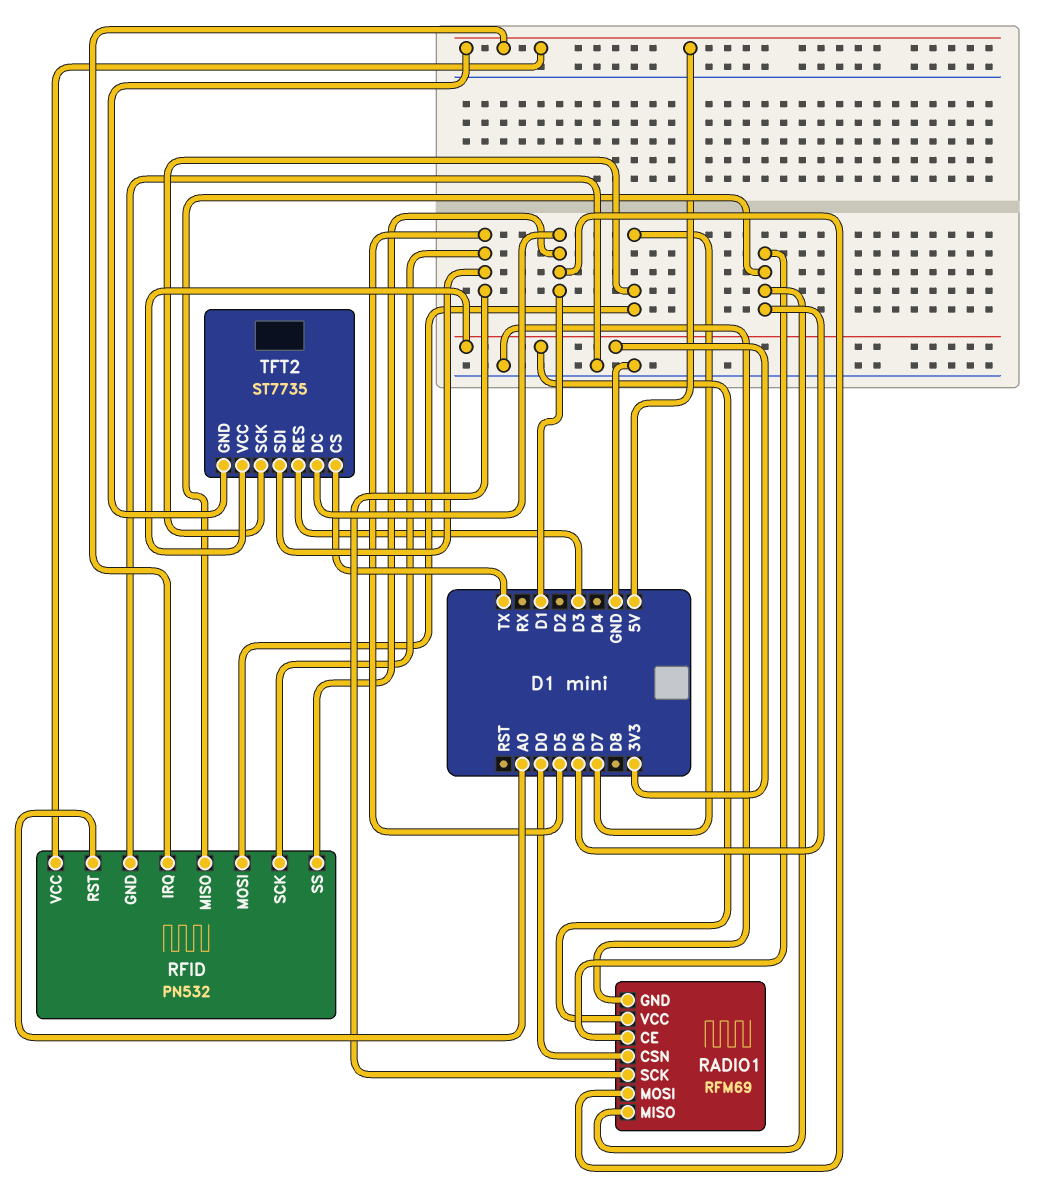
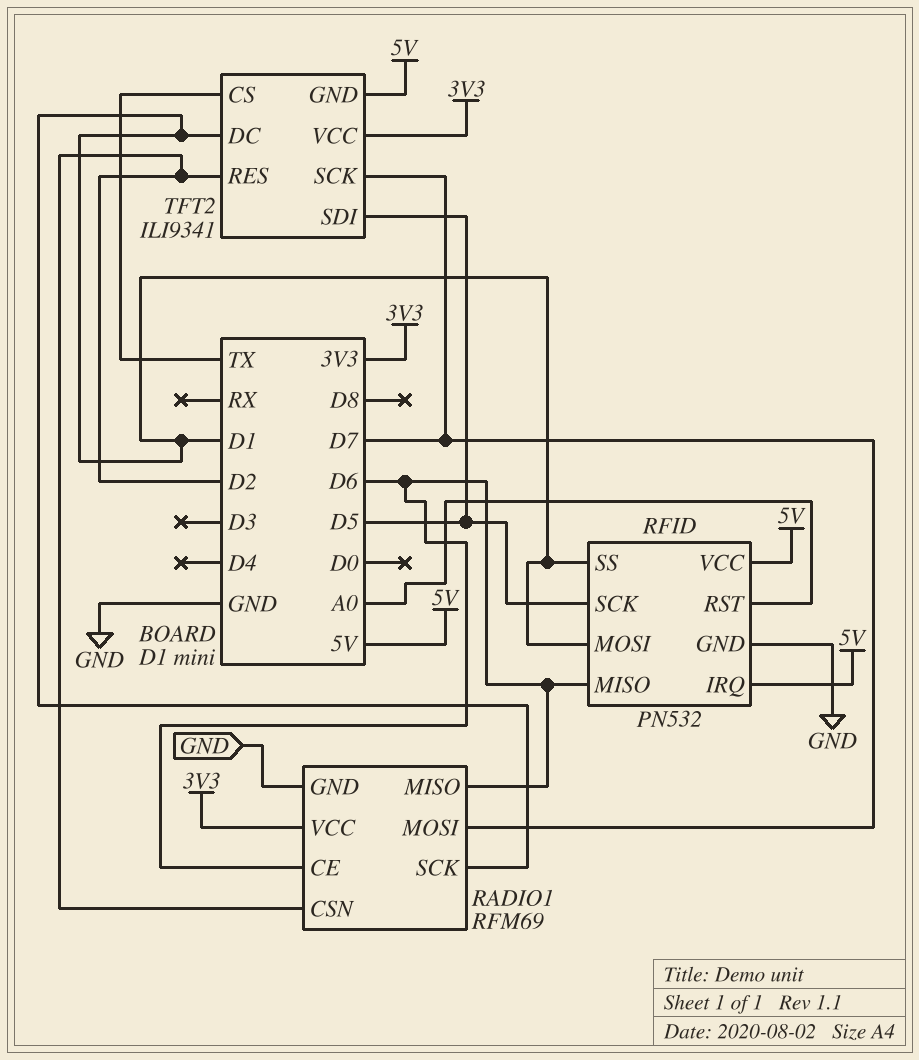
RADIO1 pin CSN: D0 -> D2
RADIO1 pin MOSI: D1 -> D7
RADIO1 pin SCK: D5 -> D1
RFID pin MOSI: D7 -> D1
TFT2: ST7735 -> ILI9341
TFT2 pin RES: D3 -> D2

